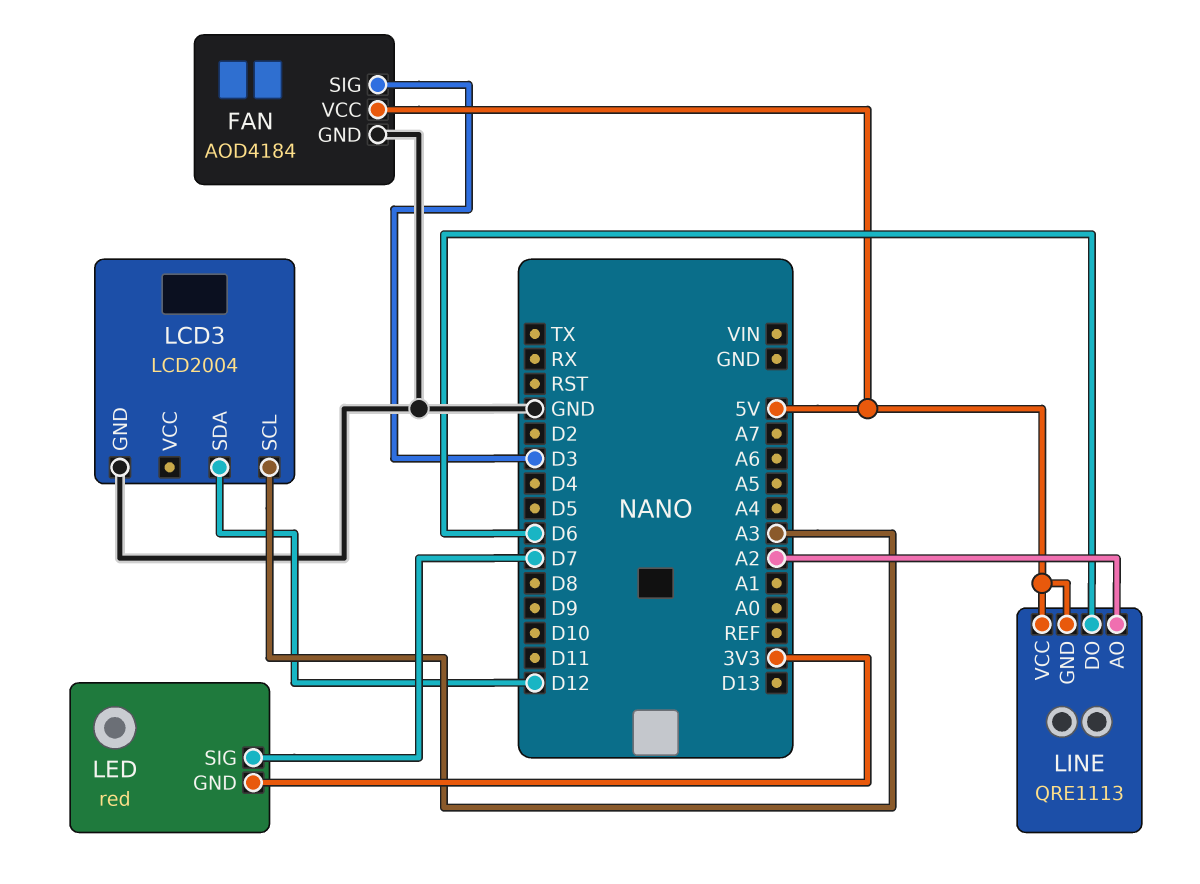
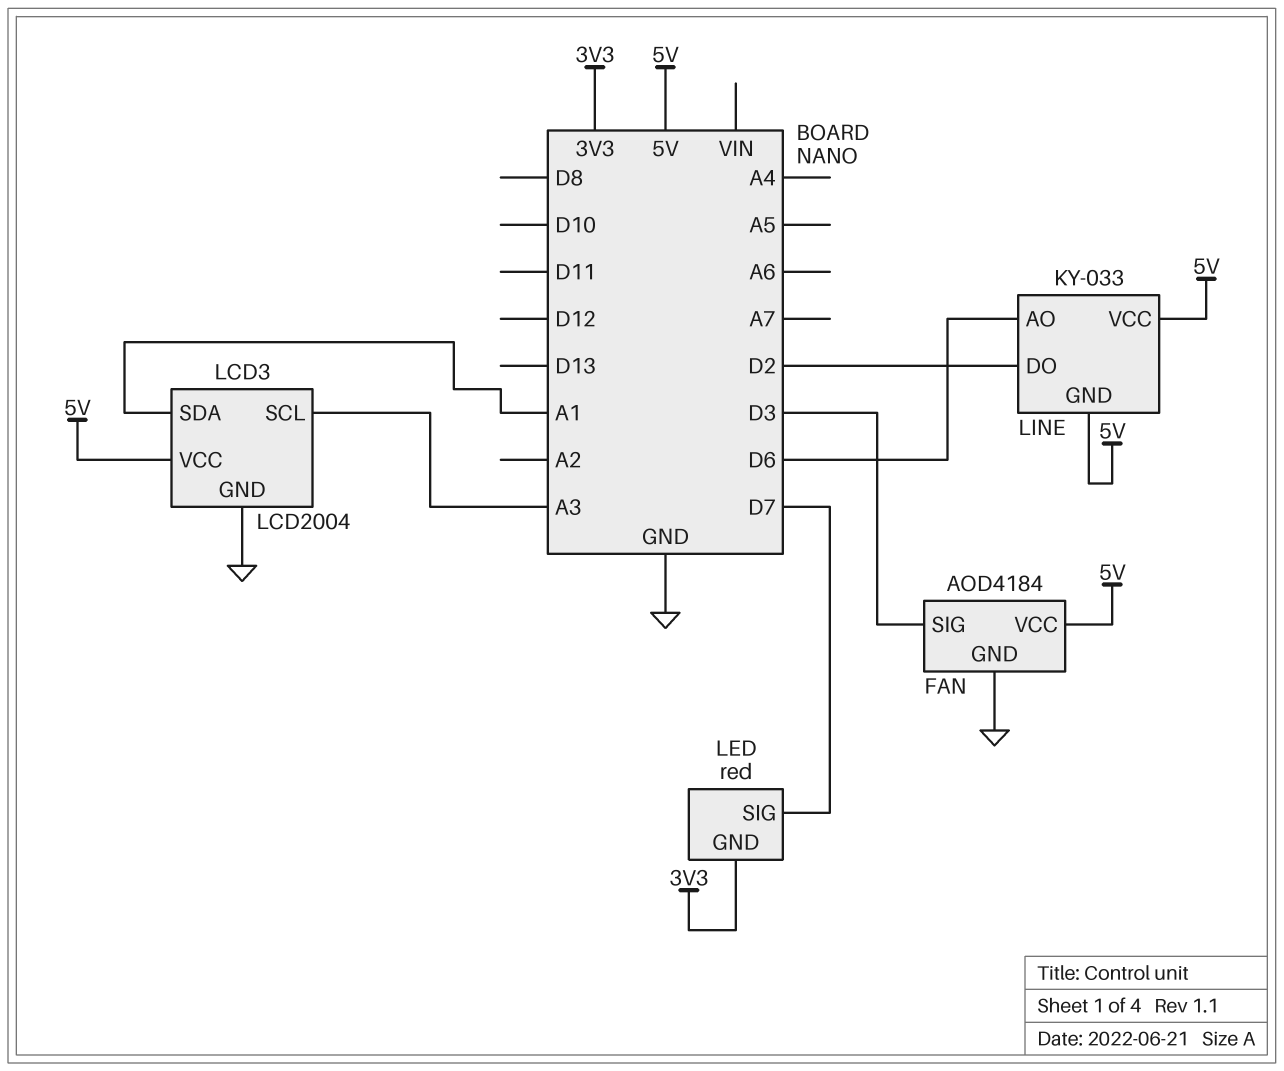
LCD3 pin SDA: D12 -> A1
LCD3 pin VCC: none -> 5V
LINE: QRE1113 -> KY-033
LINE pin AO: A2 -> D6
LINE pin DO: D6 -> D2

